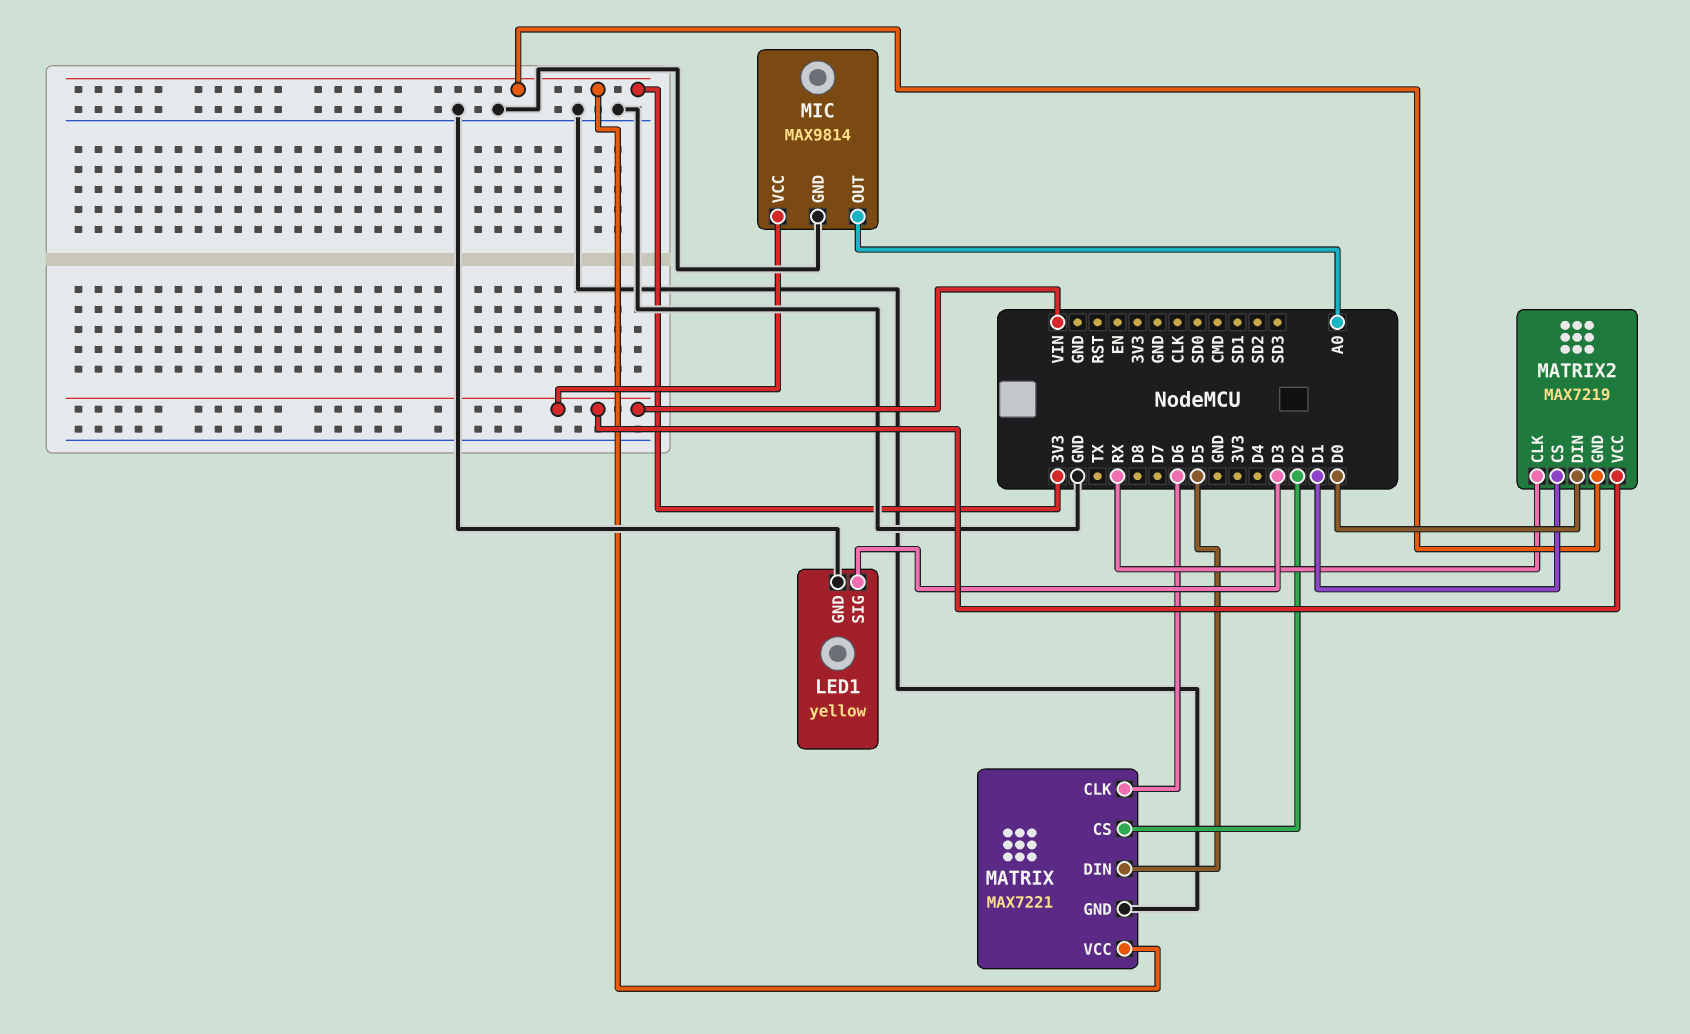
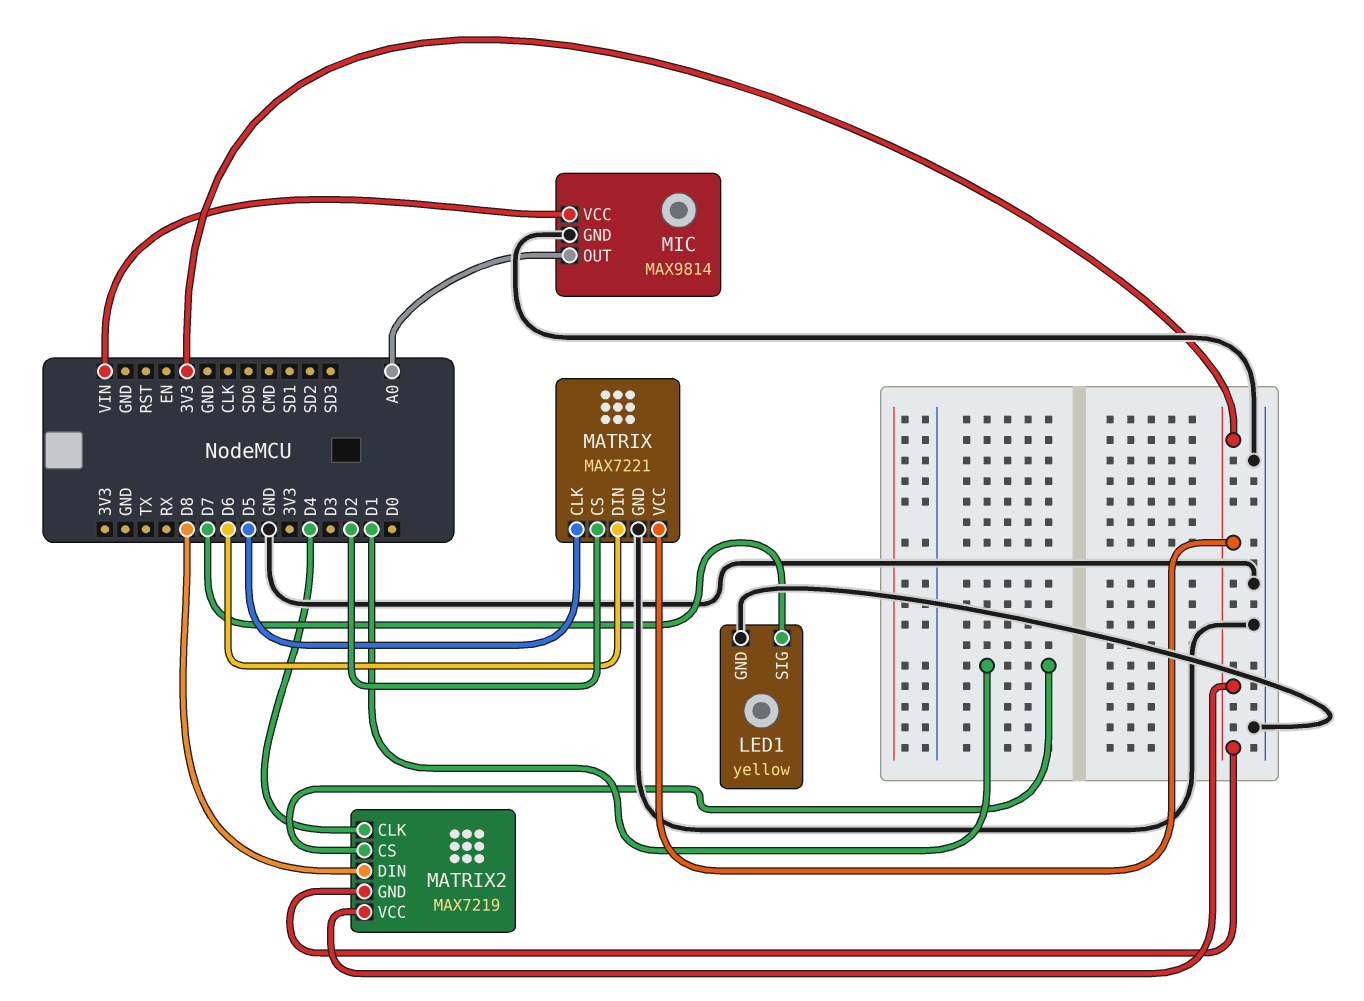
LED1 pin SIG: D3 -> D7
MATRIX pin CLK: D6 -> D5
MATRIX pin DIN: D5 -> D6
MATRIX2 pin CLK: RX -> D4
MATRIX2 pin DIN: D0 -> D8
MATRIX2 pin VCC: VIN -> 3V3

